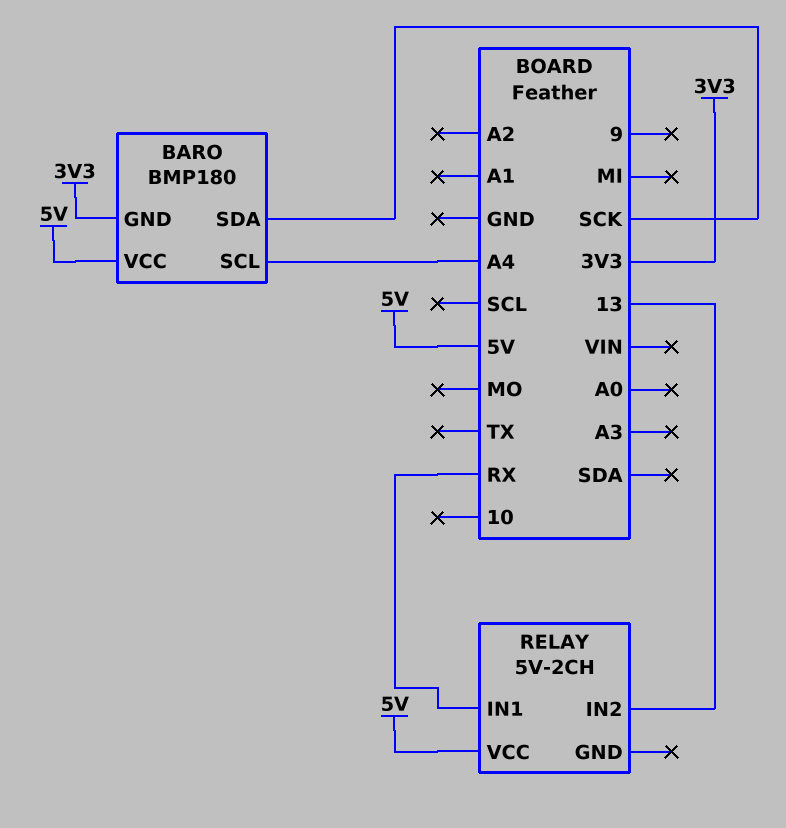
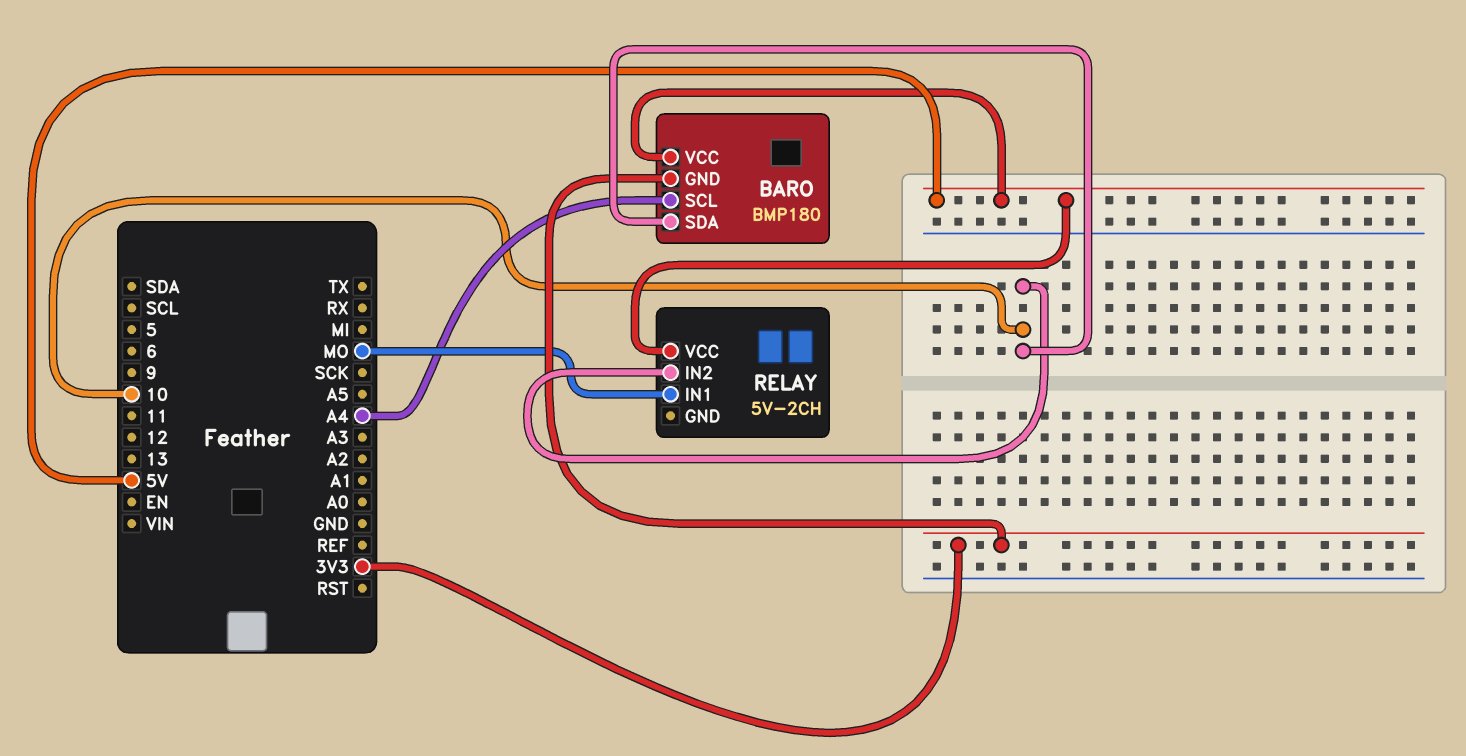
BARO pin SDA: SCK -> 10
RELAY pin IN1: RX -> MO
RELAY pin IN2: 13 -> 10

